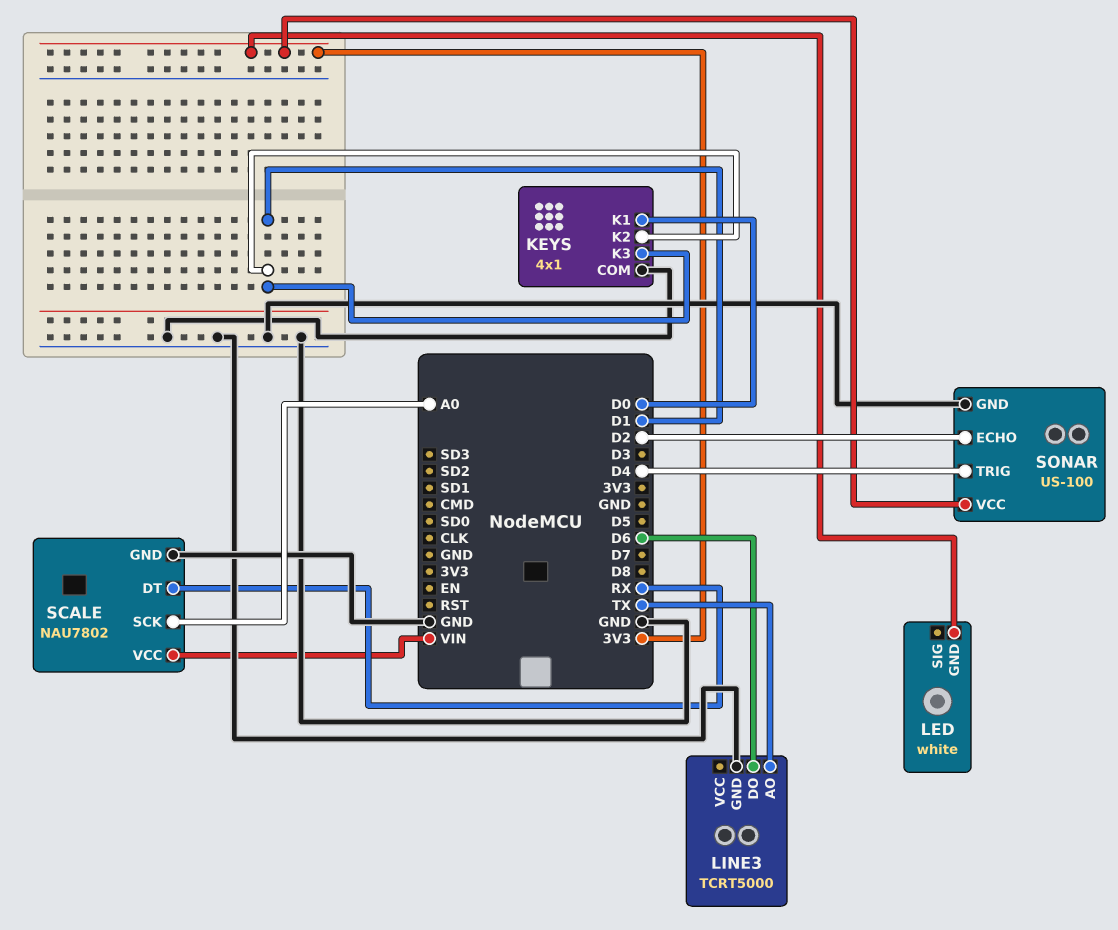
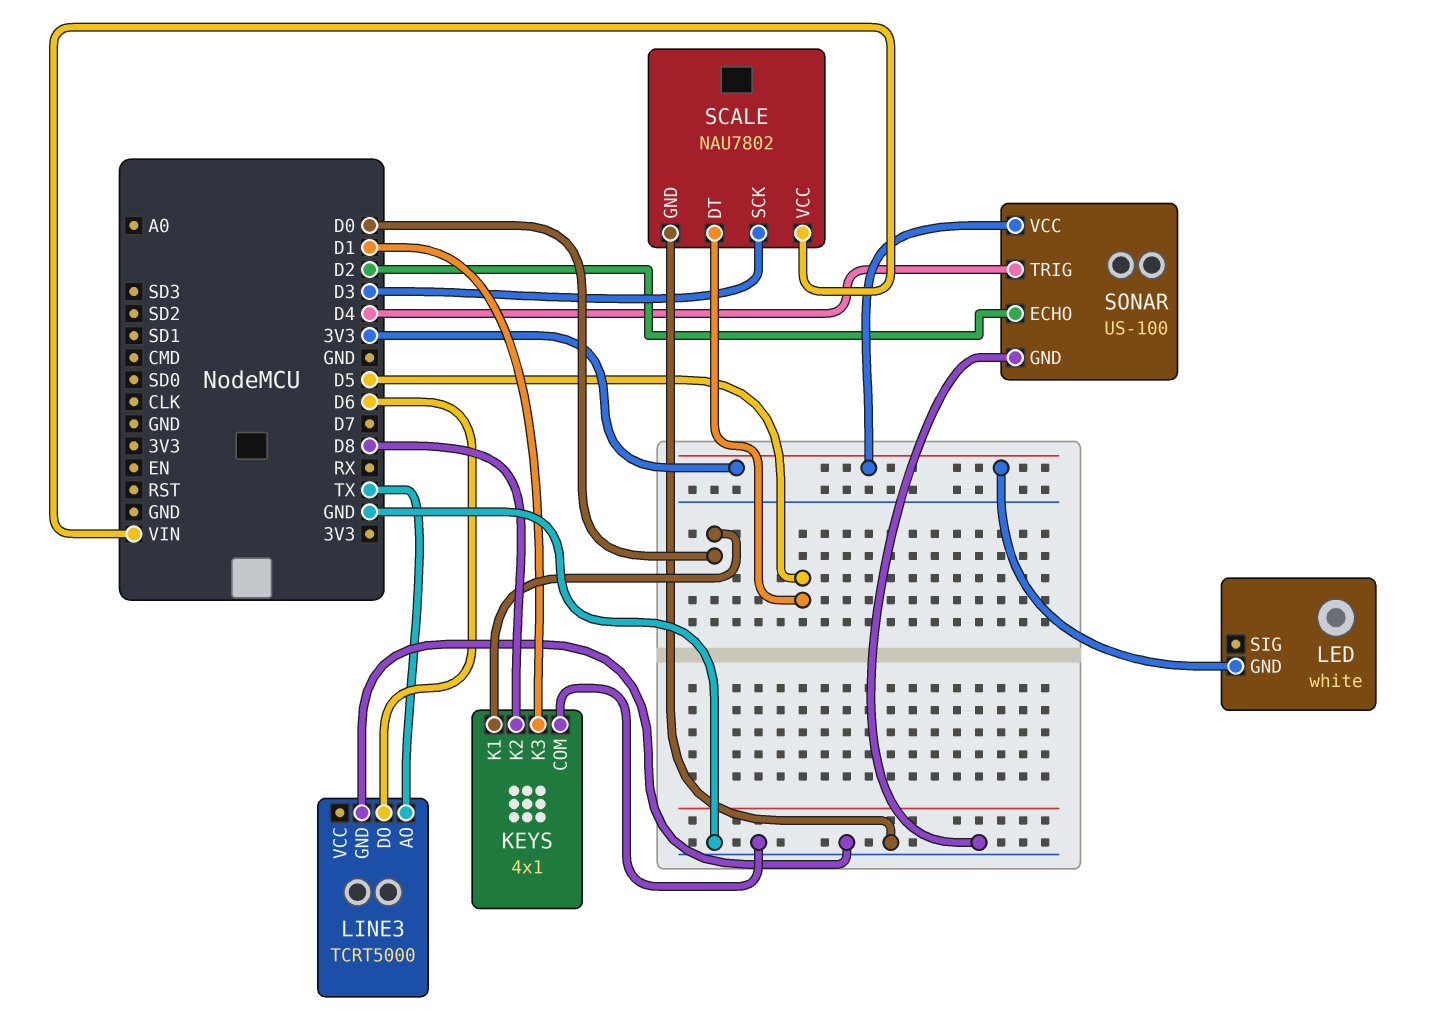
KEYS pin K2: D1 -> D8
SCALE pin DT: RX -> D5
SCALE pin SCK: A0 -> D3

